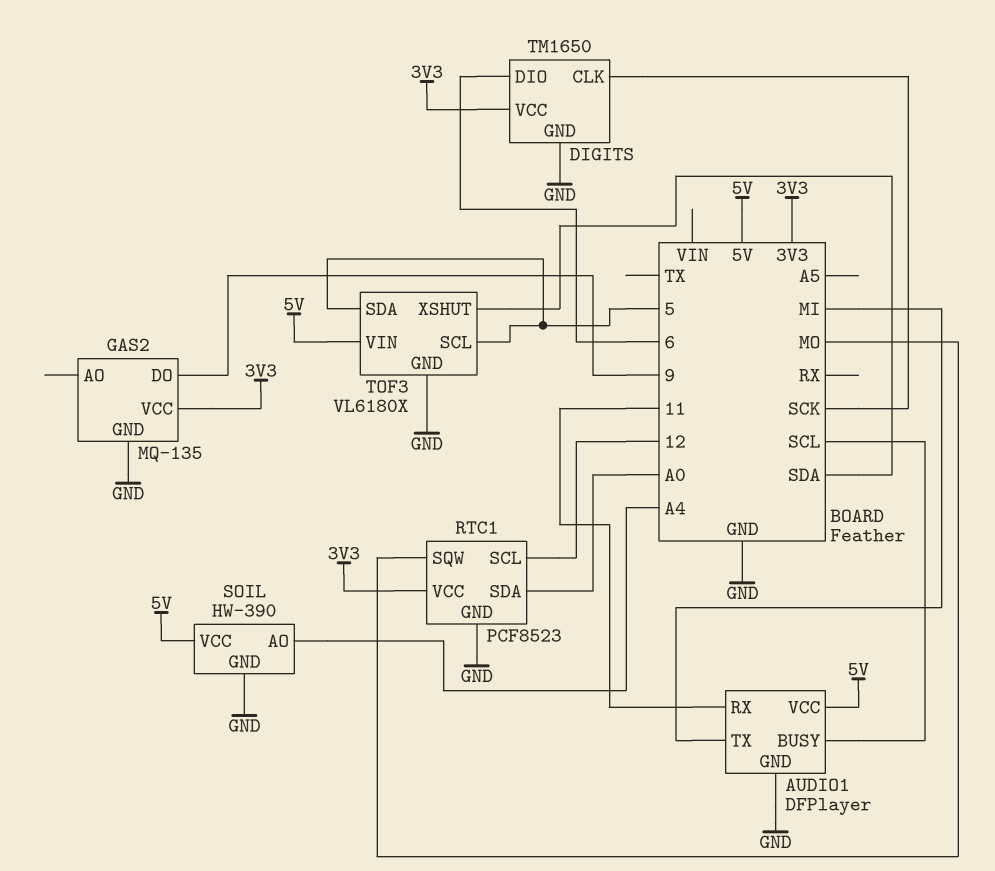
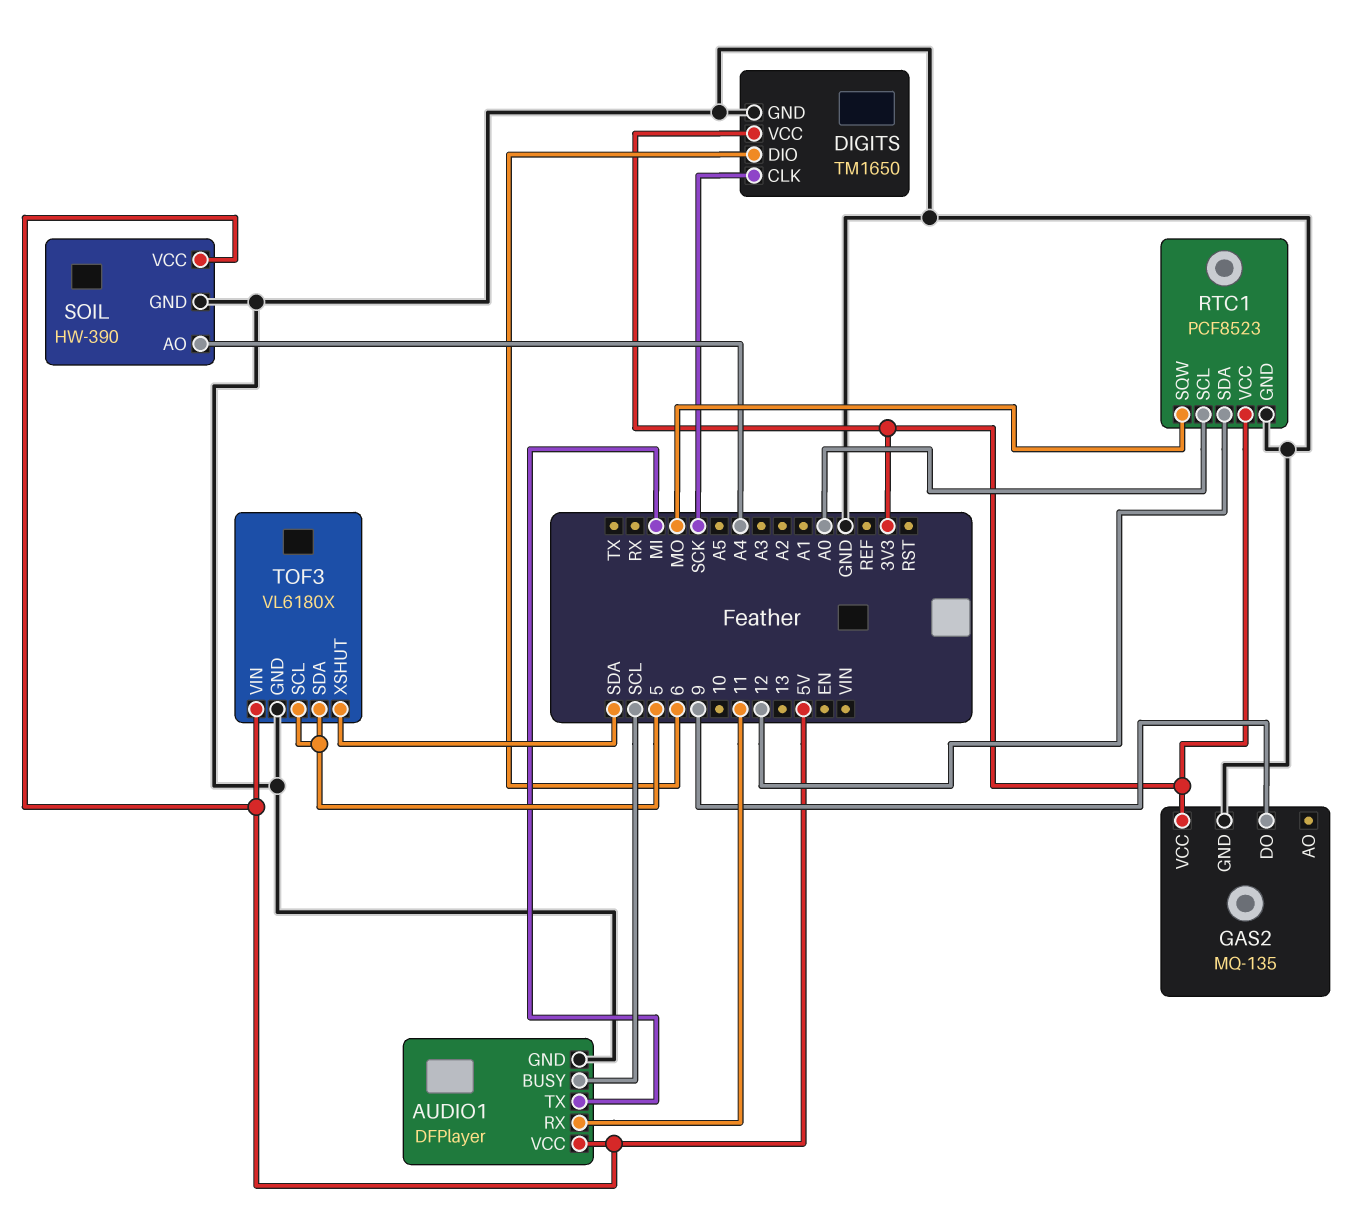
RTC1 pin SCL: 12 -> A0
RTC1 pin SDA: A0 -> 12

